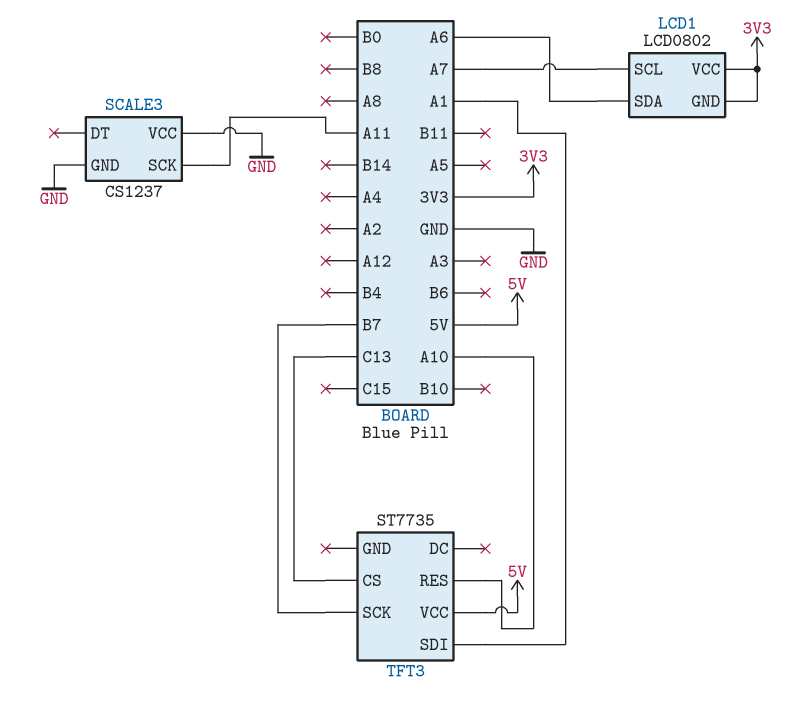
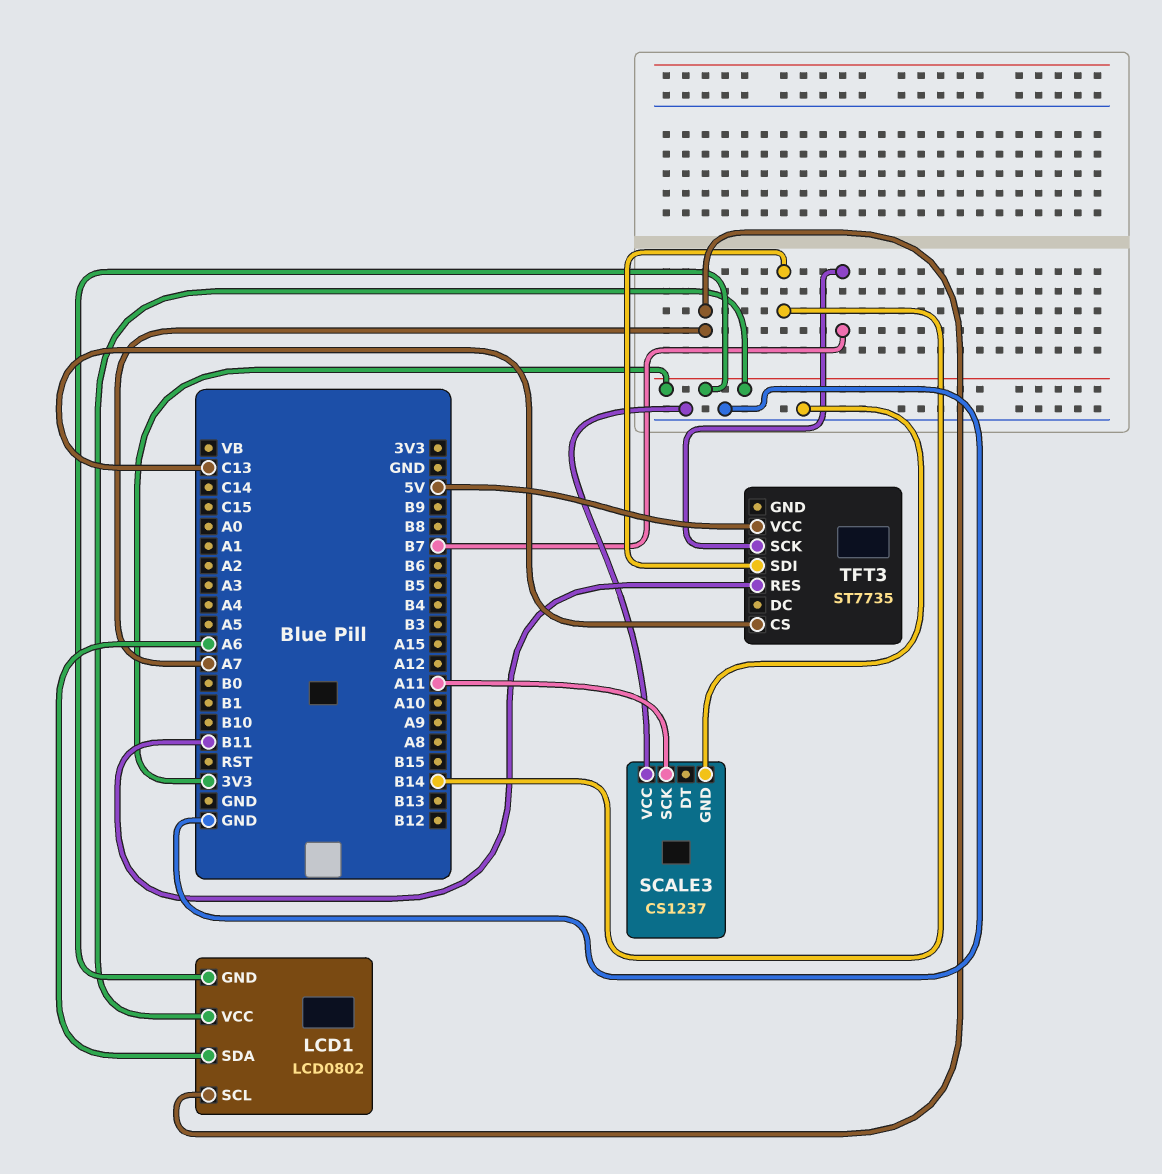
TFT3 pin RES: A10 -> B11
TFT3 pin SDI: A1 -> B14

